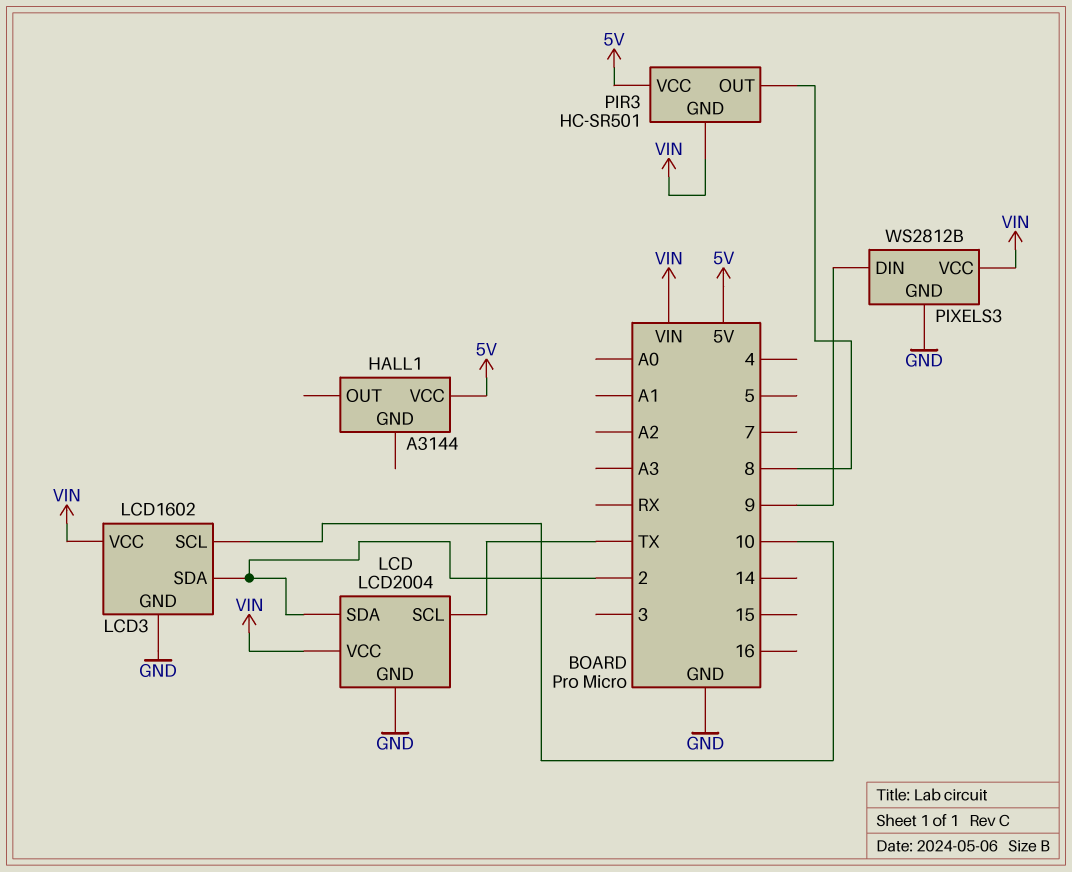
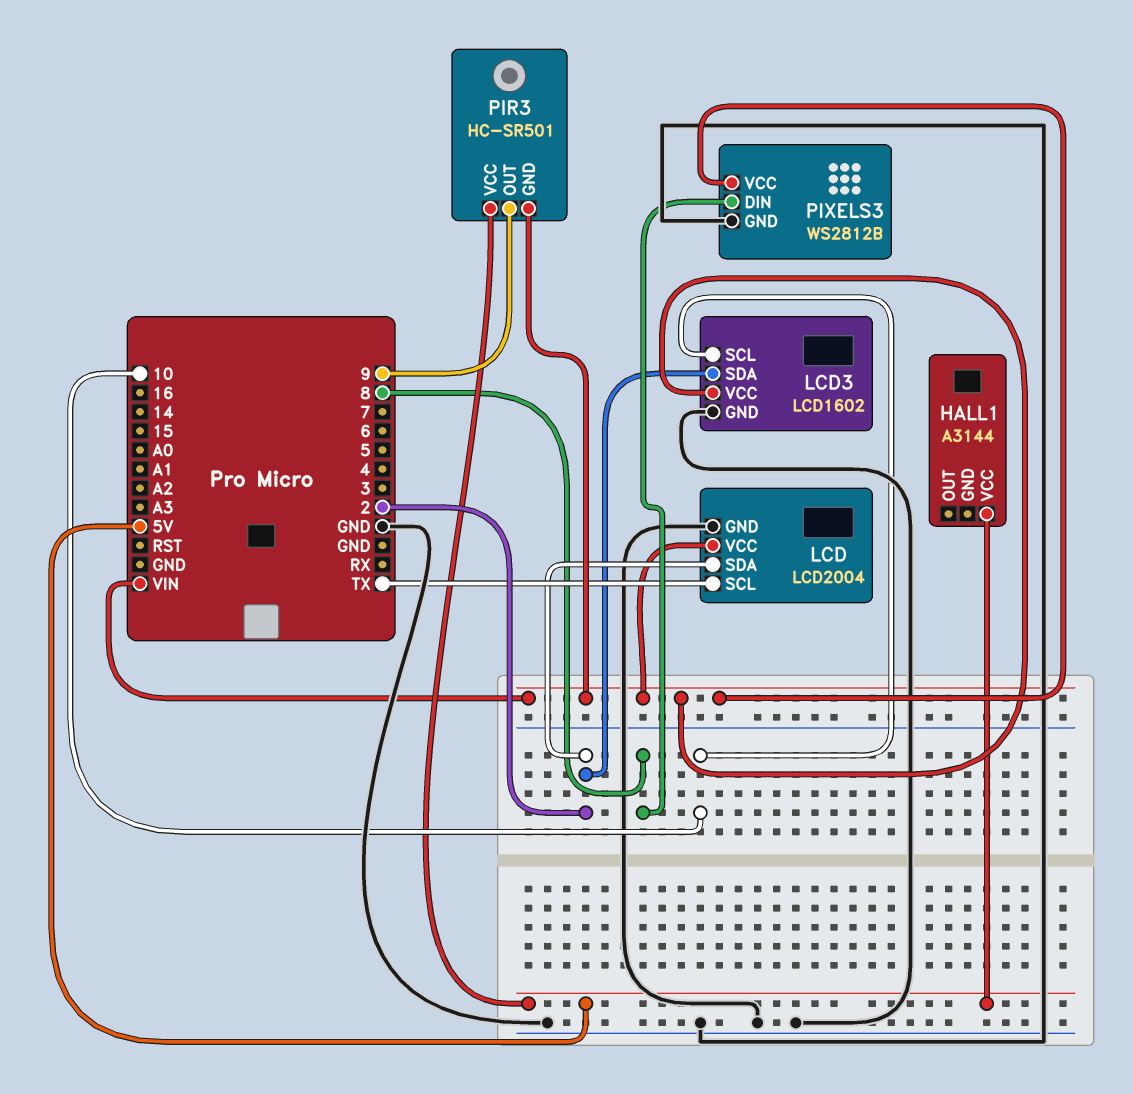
PIR3 pin OUT: 8 -> 9
PIXELS3 pin DIN: 9 -> 8

